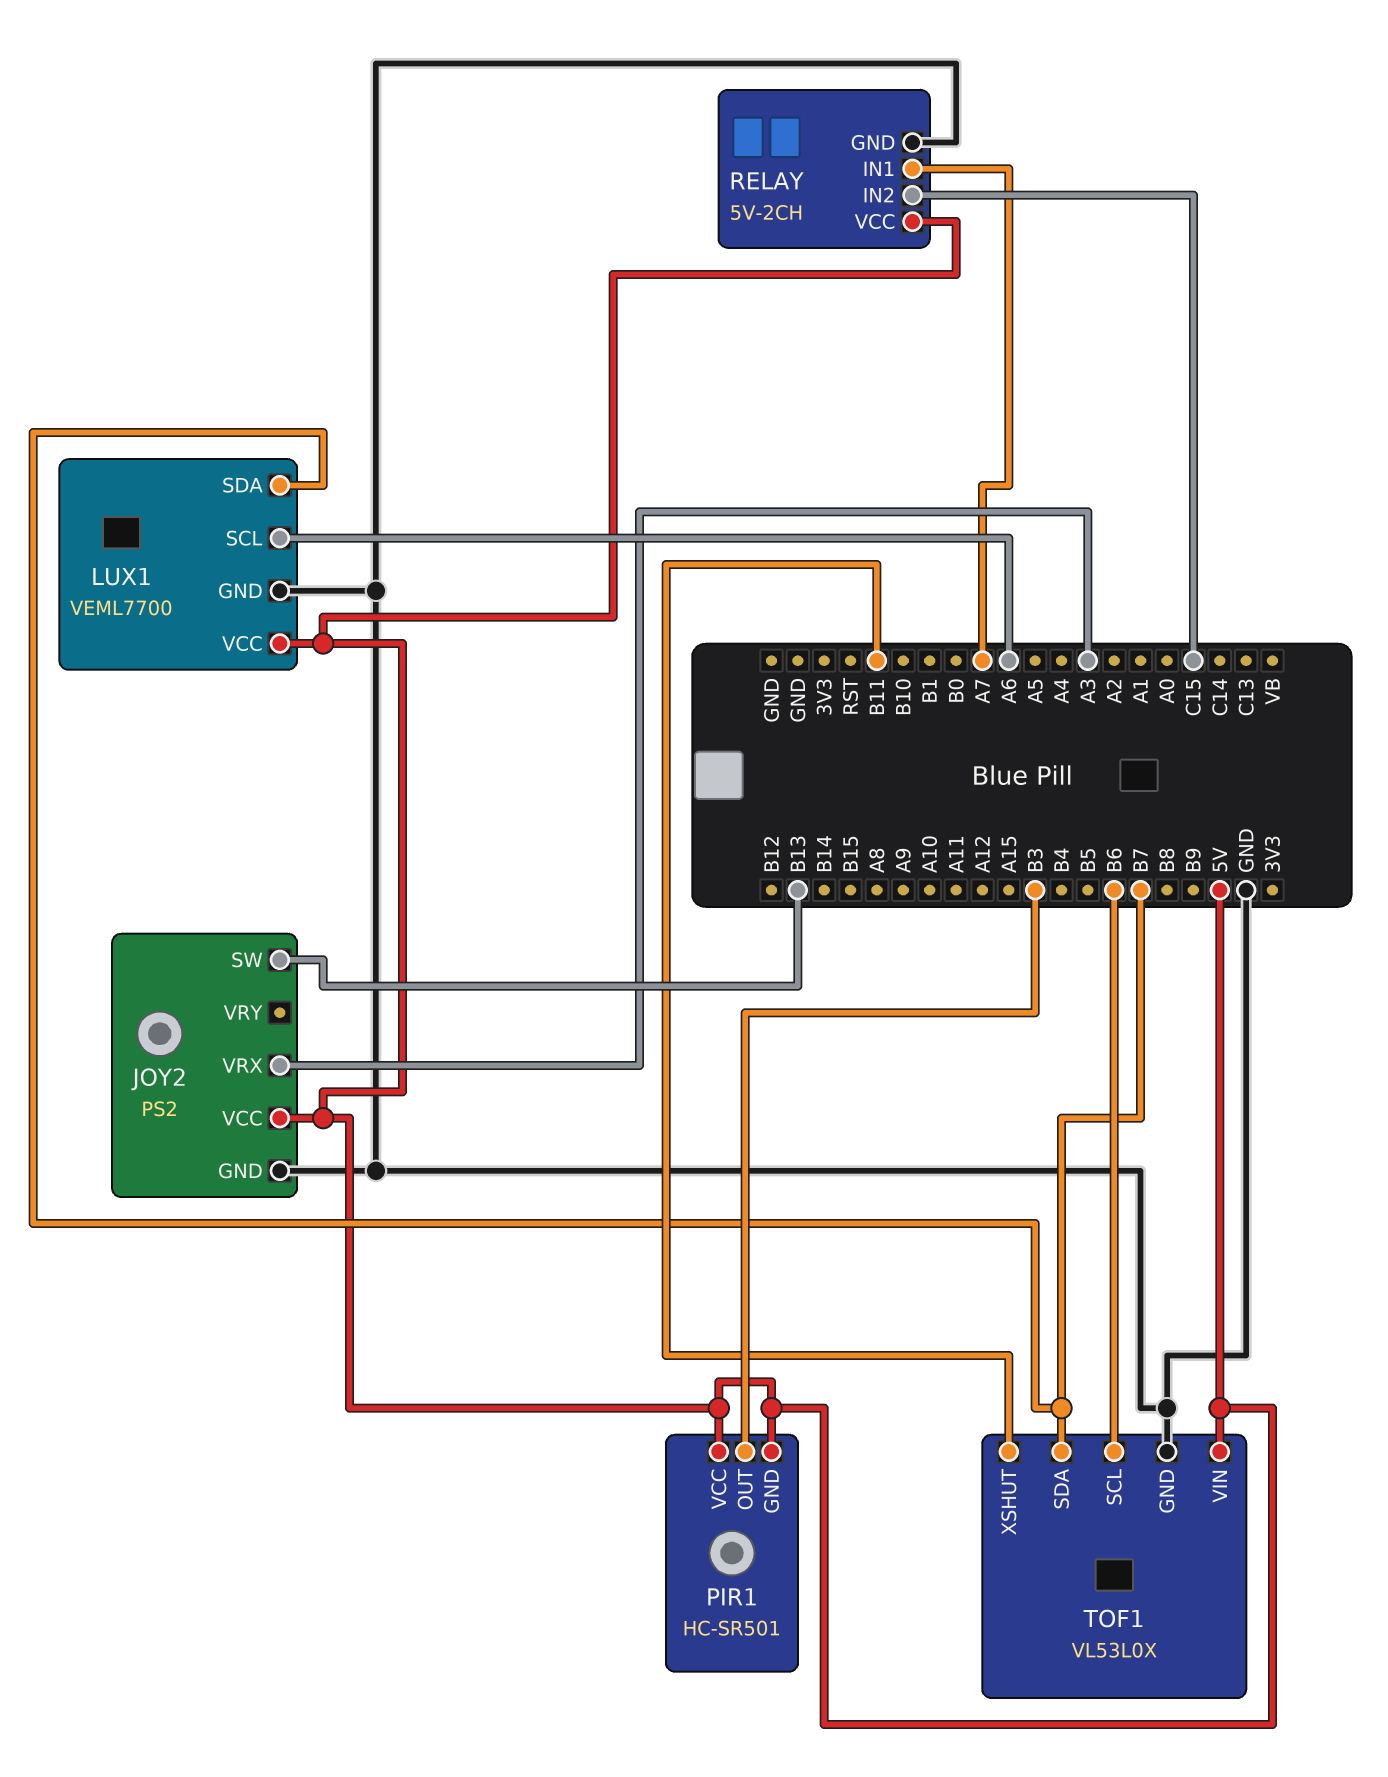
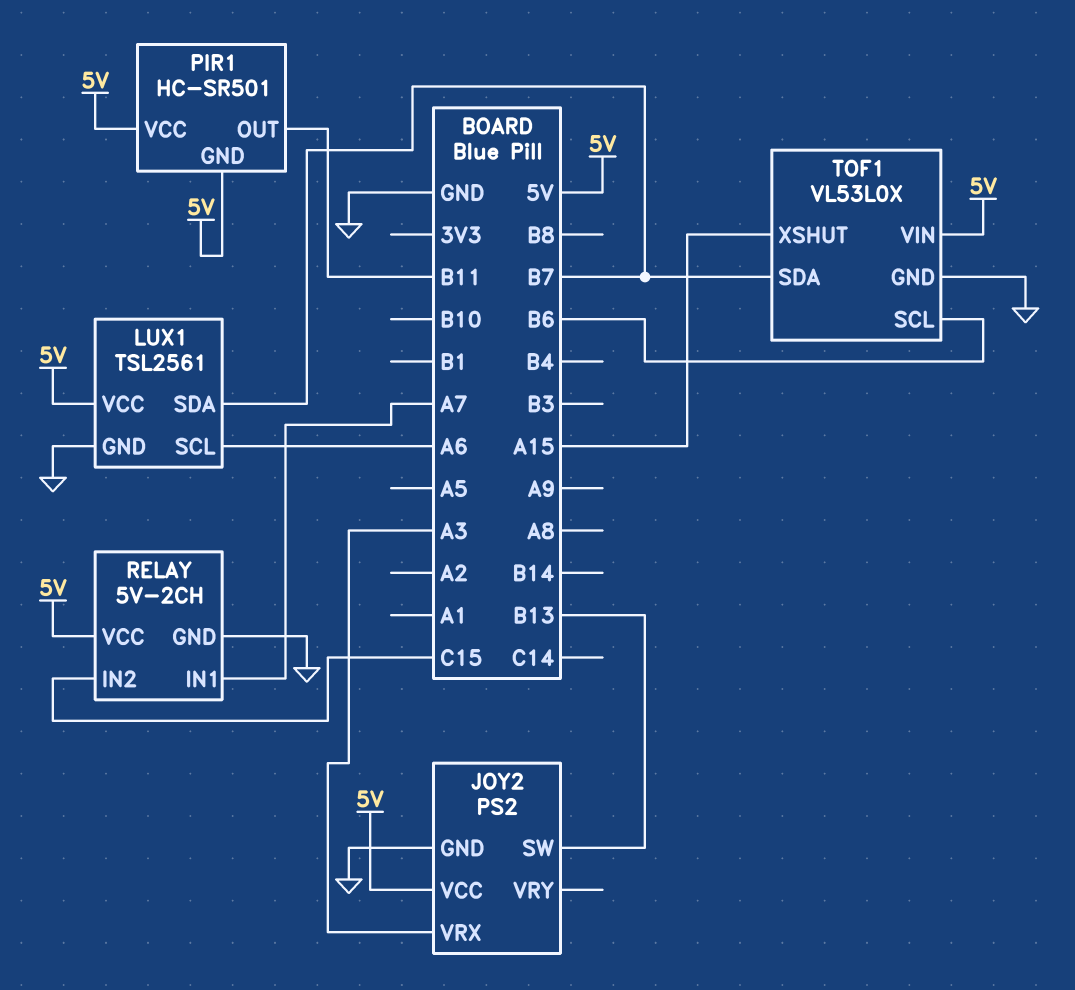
LUX1: VEML7700 -> TSL2561
PIR1 pin OUT: B3 -> B11
TOF1 pin XSHUT: B11 -> A15

